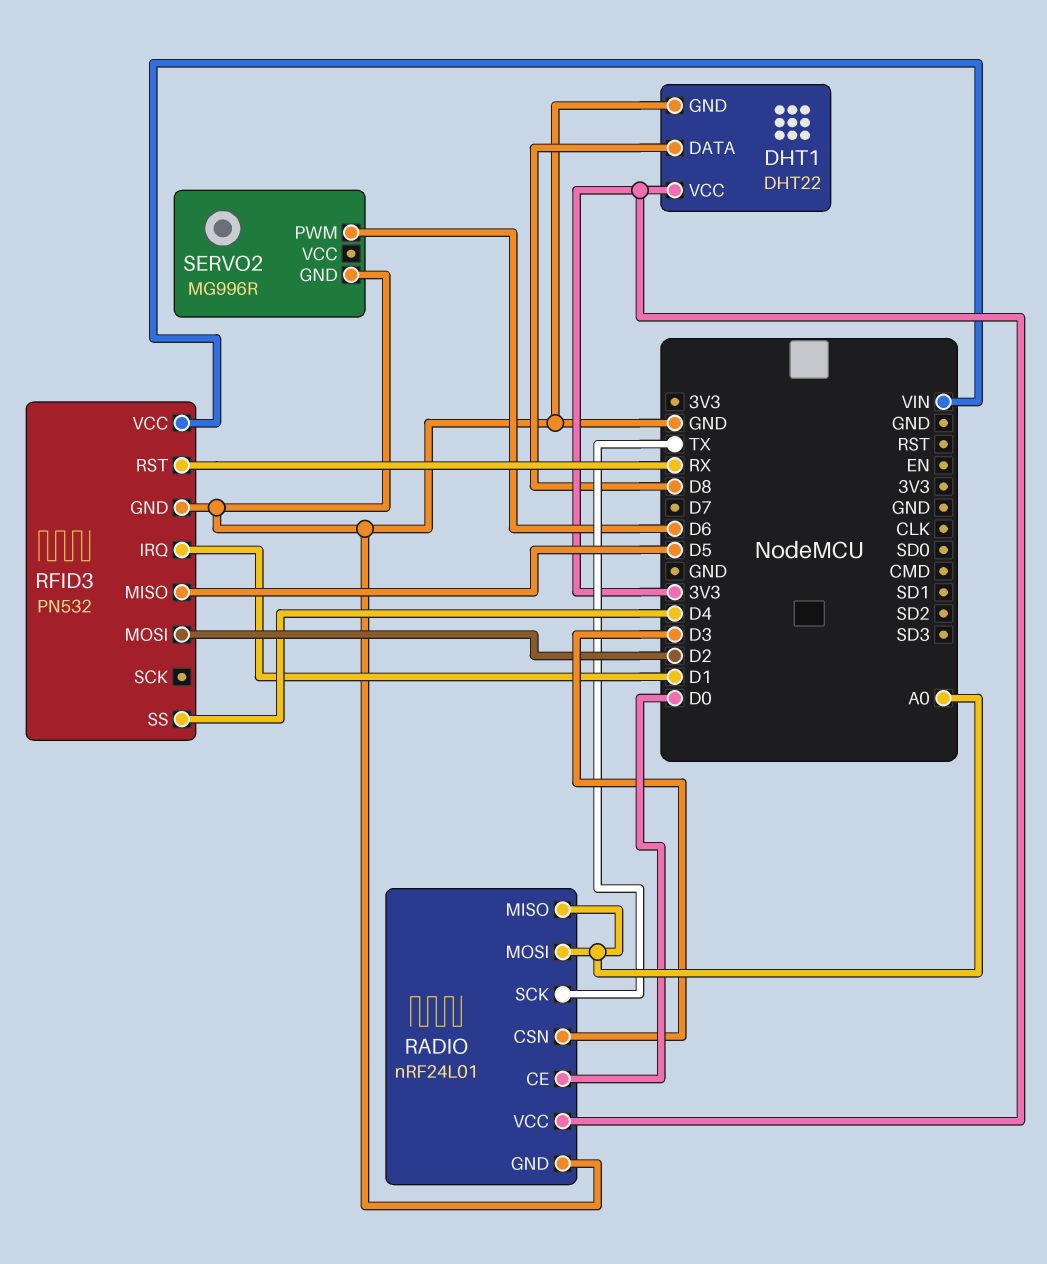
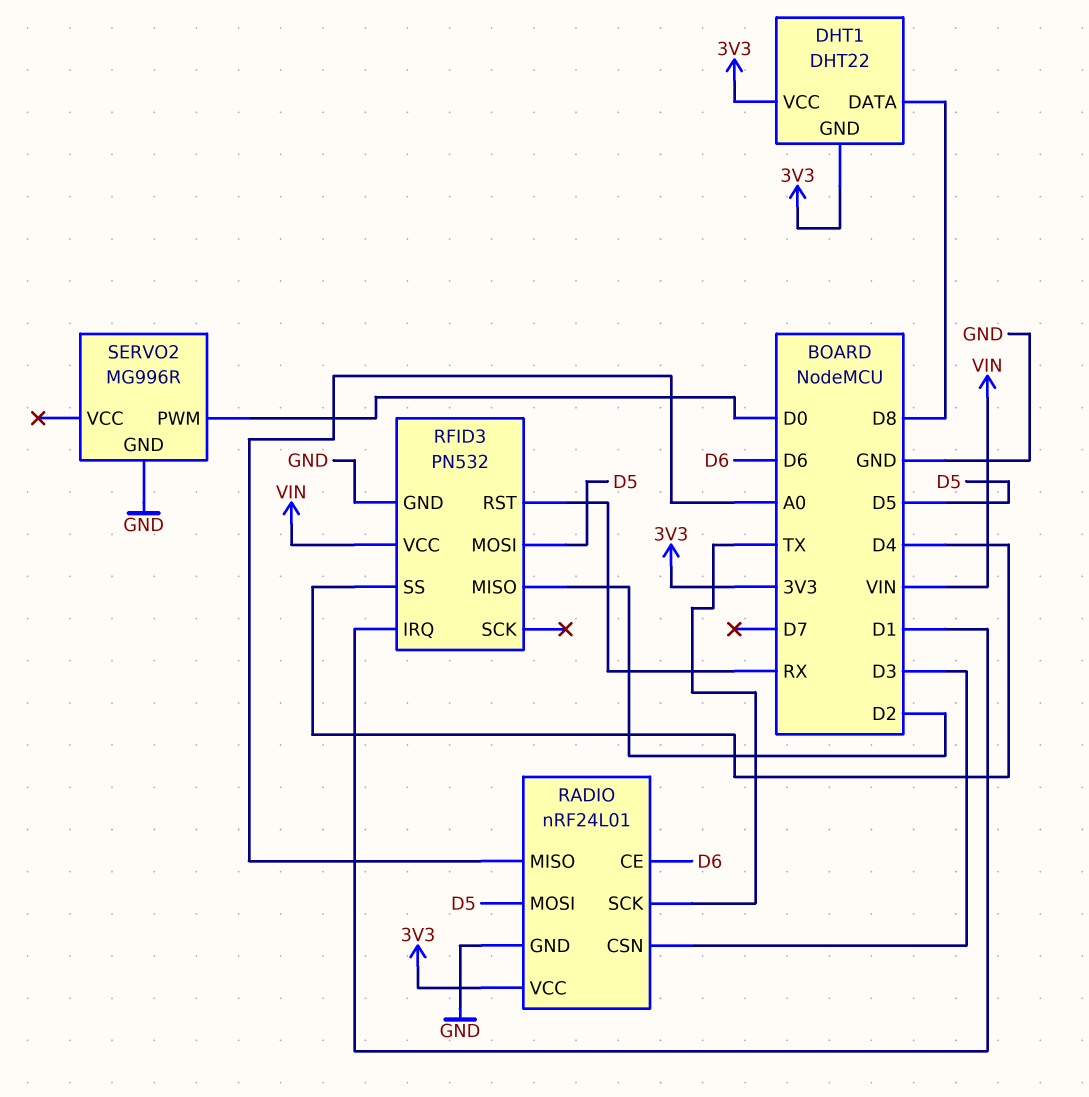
DHT1 pin GND: GND -> 3V3
RADIO pin CE: D0 -> D6
RADIO pin MOSI: A0 -> D5
RFID3 pin MISO: D5 -> D2
RFID3 pin MOSI: D2 -> D5
SERVO2 pin PWM: D6 -> D0

